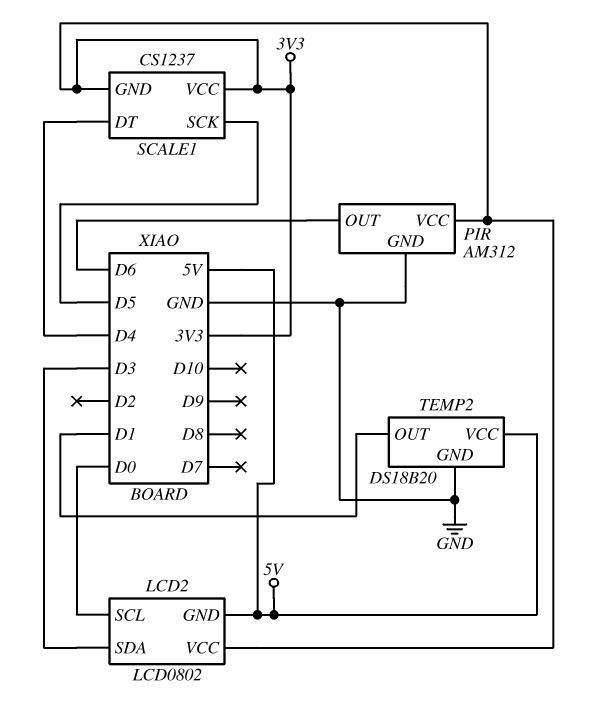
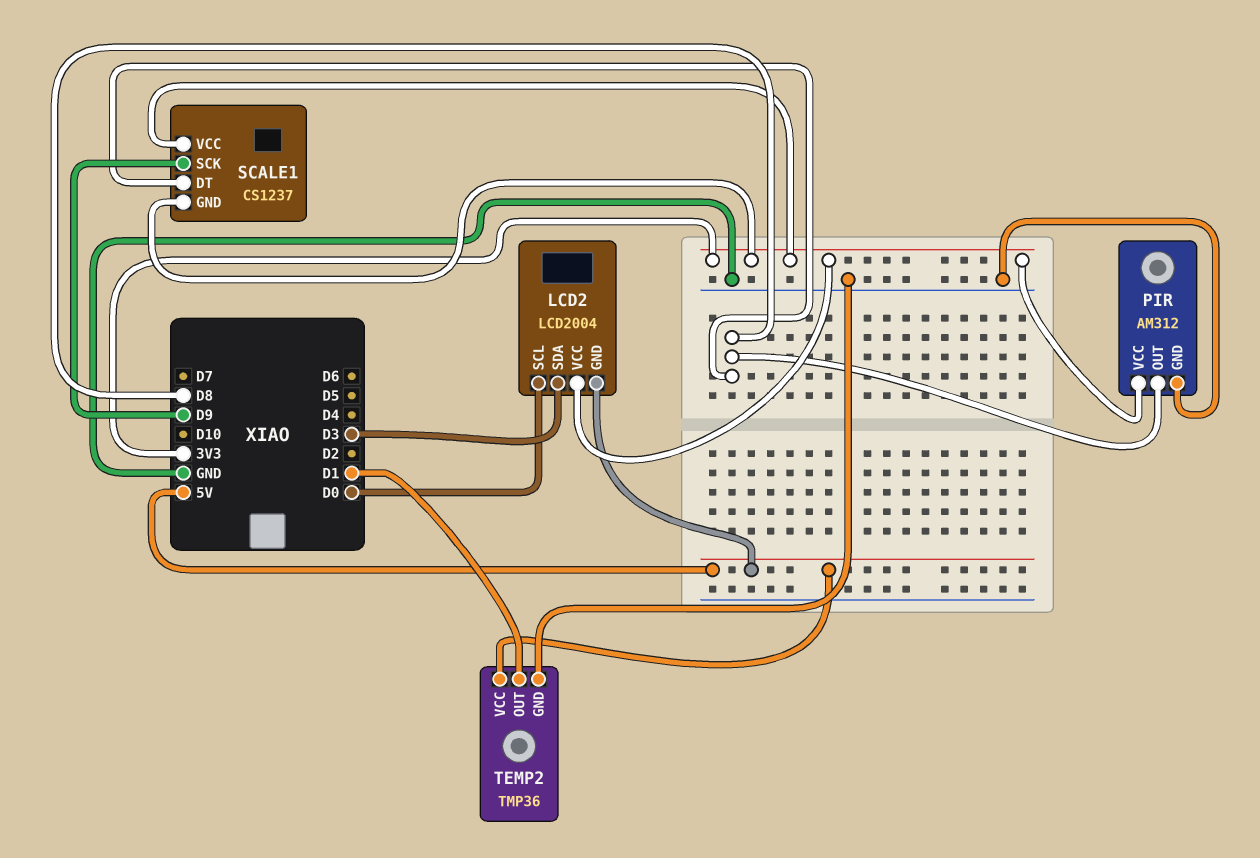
LCD2: LCD0802 -> LCD2004
PIR pin OUT: D6 -> D8
SCALE1 pin DT: D4 -> D8
SCALE1 pin SCK: D5 -> D9
TEMP2: DS18B20 -> TMP36

